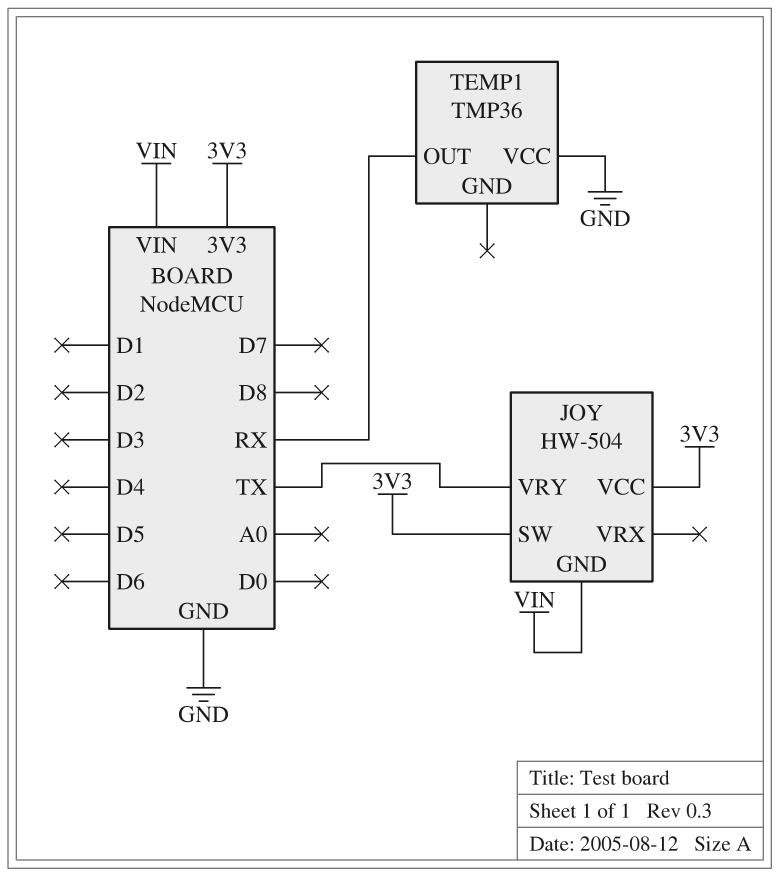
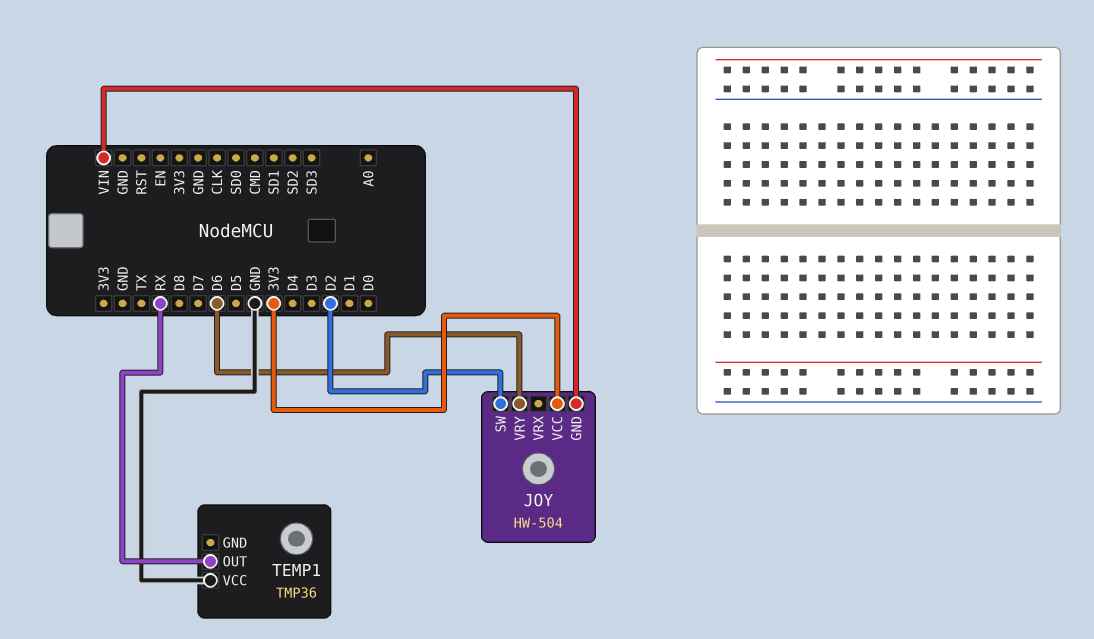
JOY pin SW: 3V3 -> D2
JOY pin VRY: TX -> D6

